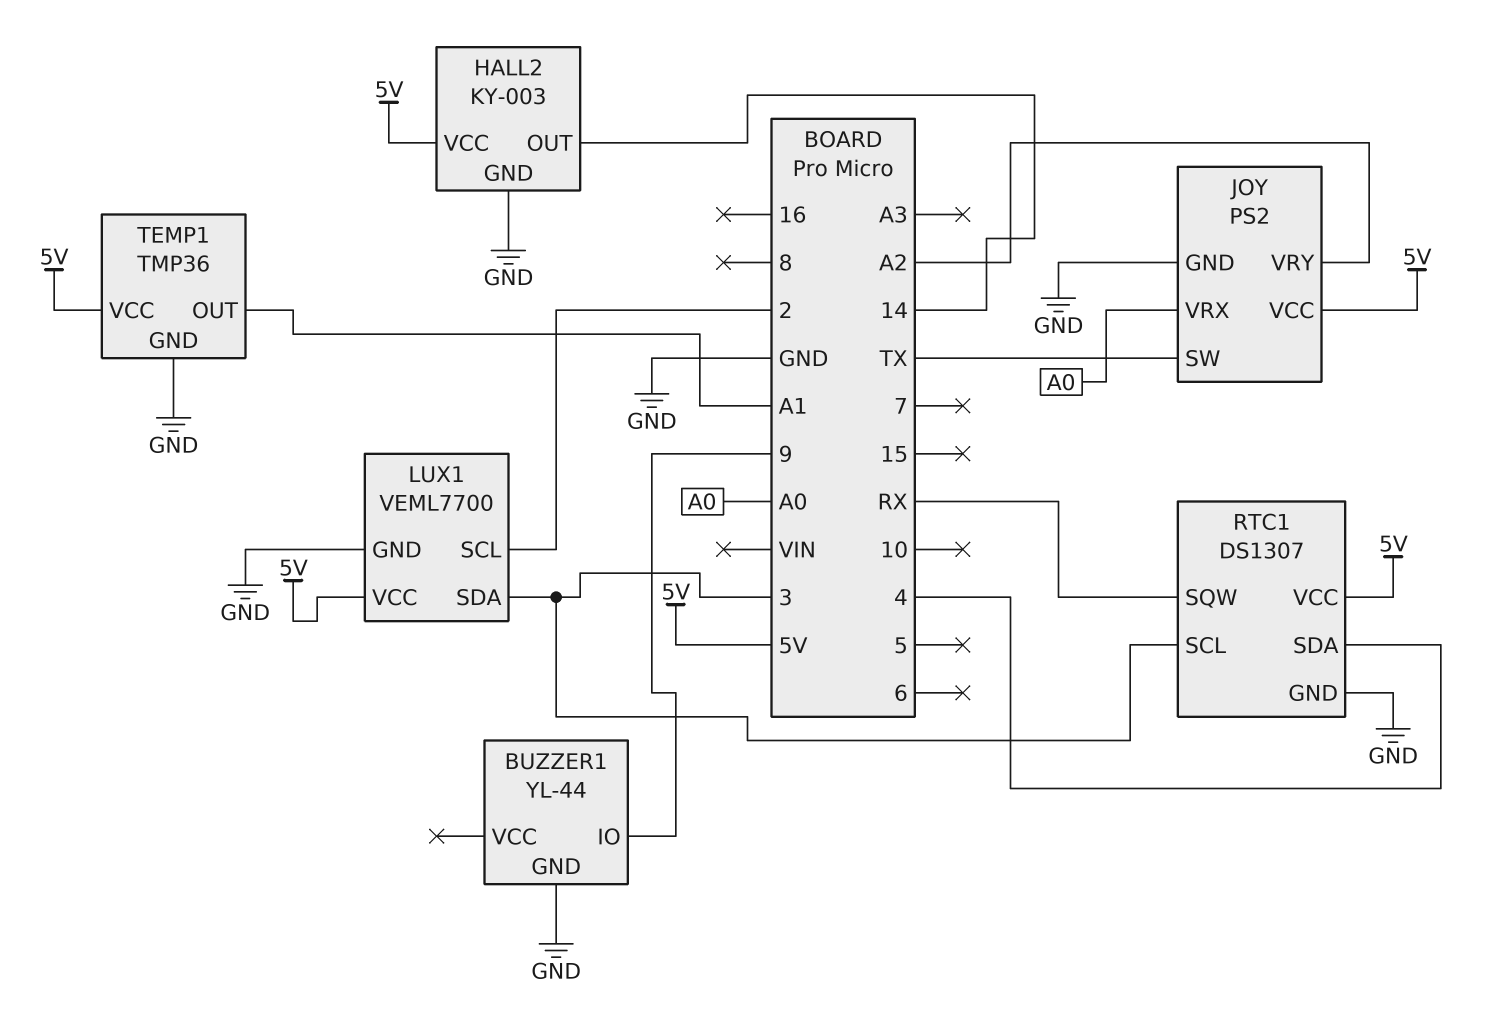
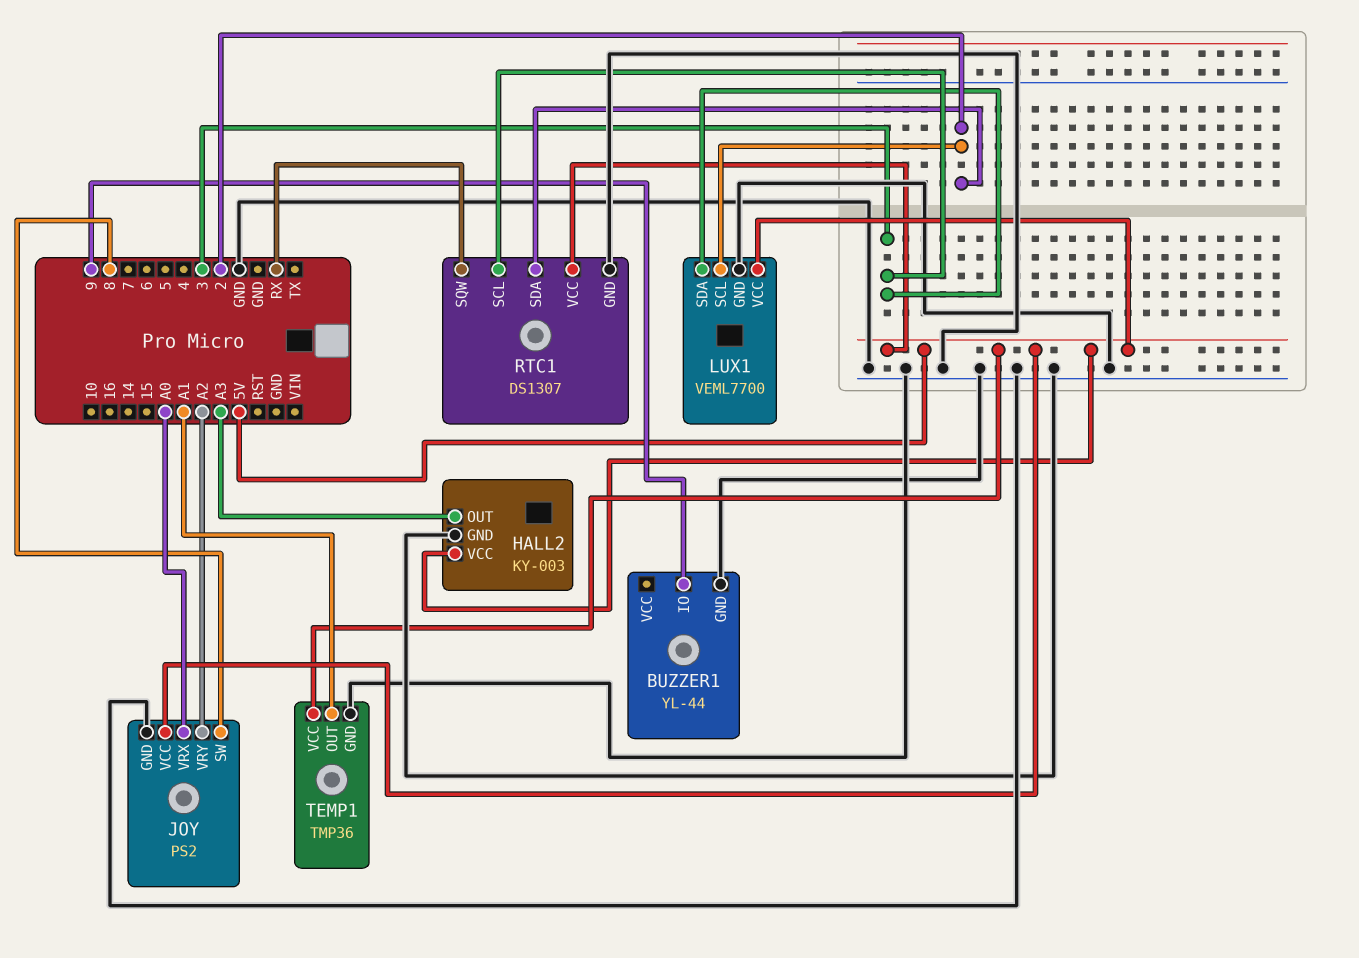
HALL2 pin OUT: 14 -> A3
JOY pin SW: TX -> 8
RTC1 pin SDA: 4 -> 2

